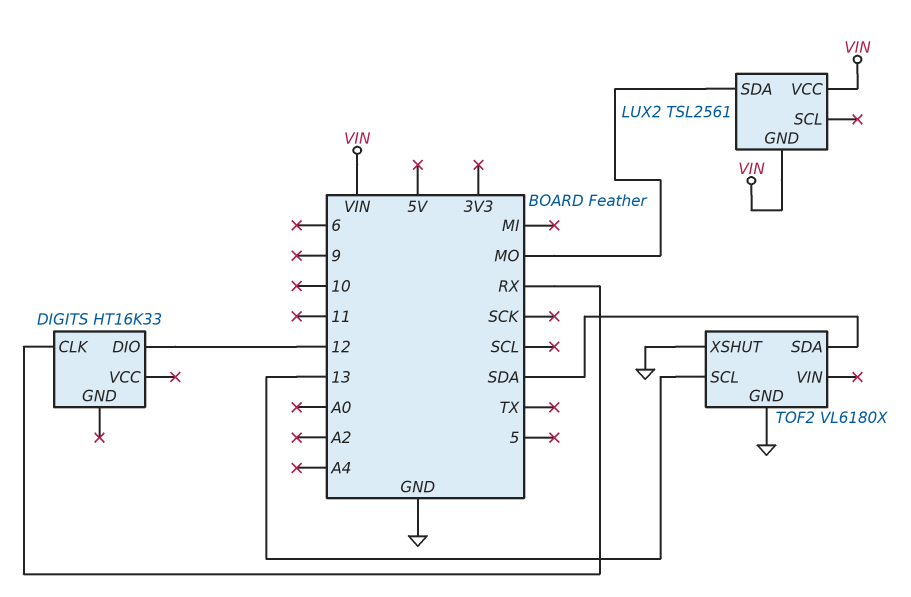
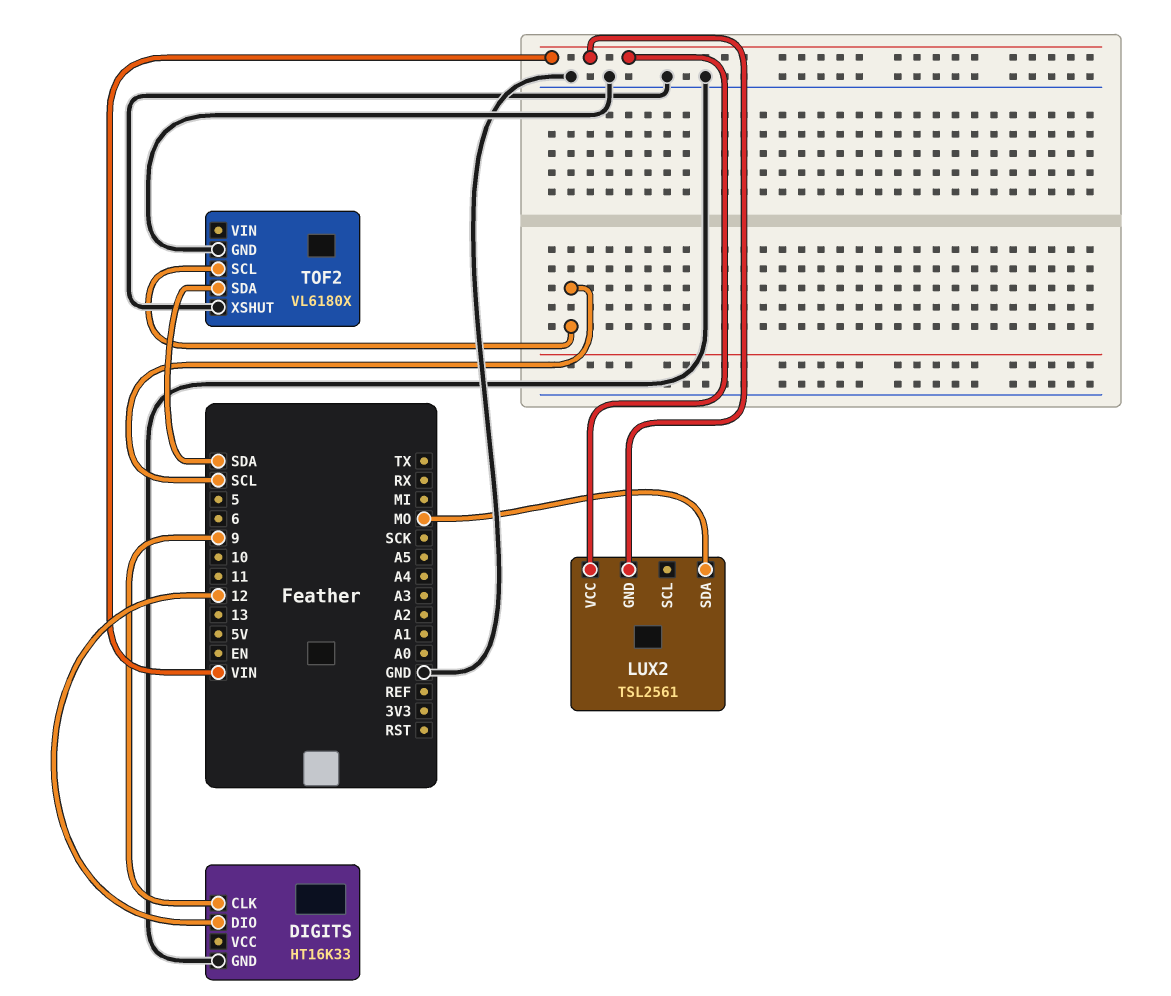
DIGITS pin CLK: RX -> 9
DIGITS pin GND: none -> GND
TOF2 pin SCL: 13 -> SCL

